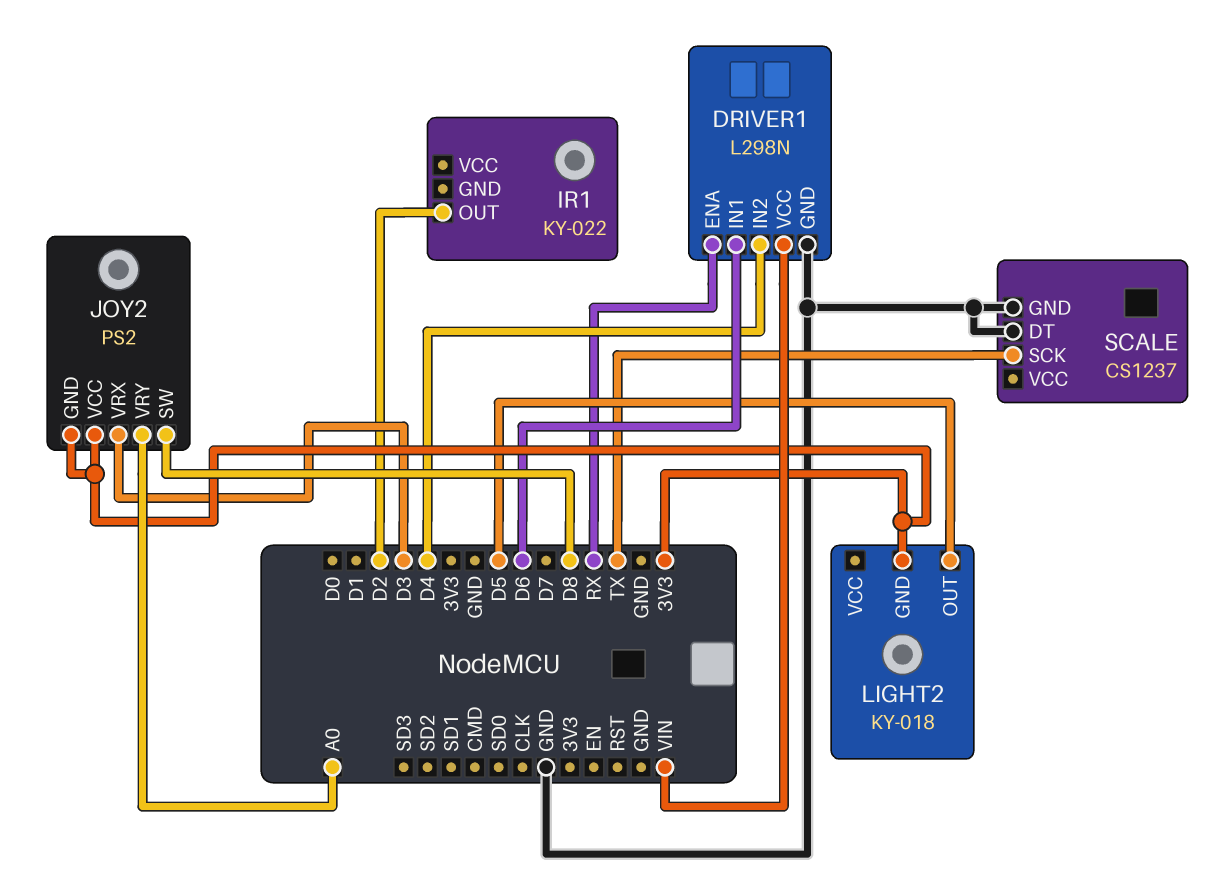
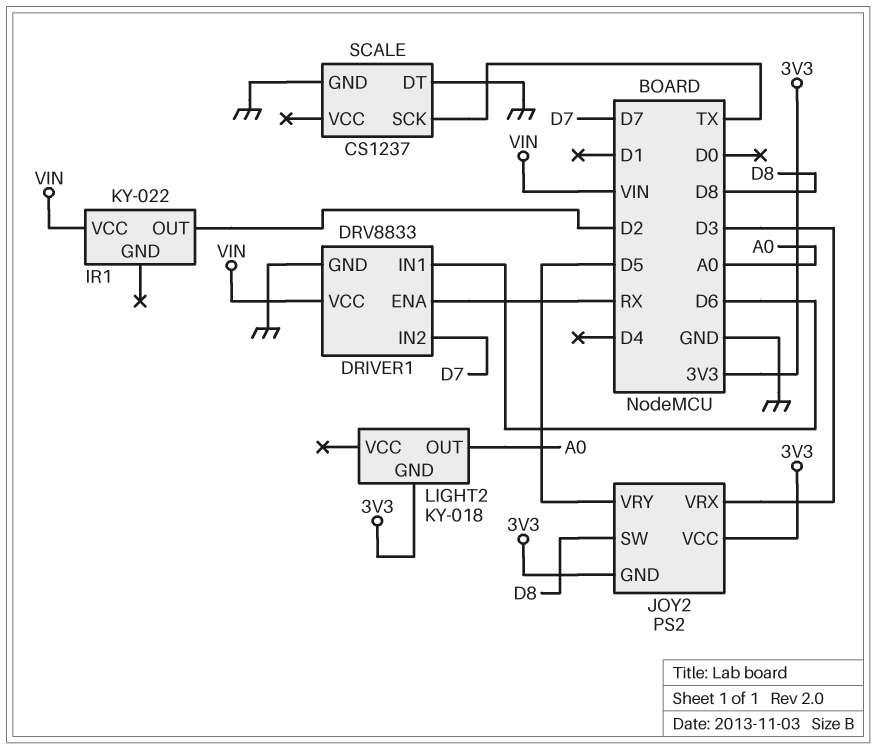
DRIVER1: L298N -> DRV8833
DRIVER1 pin IN2: D4 -> D7
IR1 pin VCC: none -> VIN
JOY2 pin VRY: A0 -> D5
LIGHT2 pin OUT: D5 -> A0

